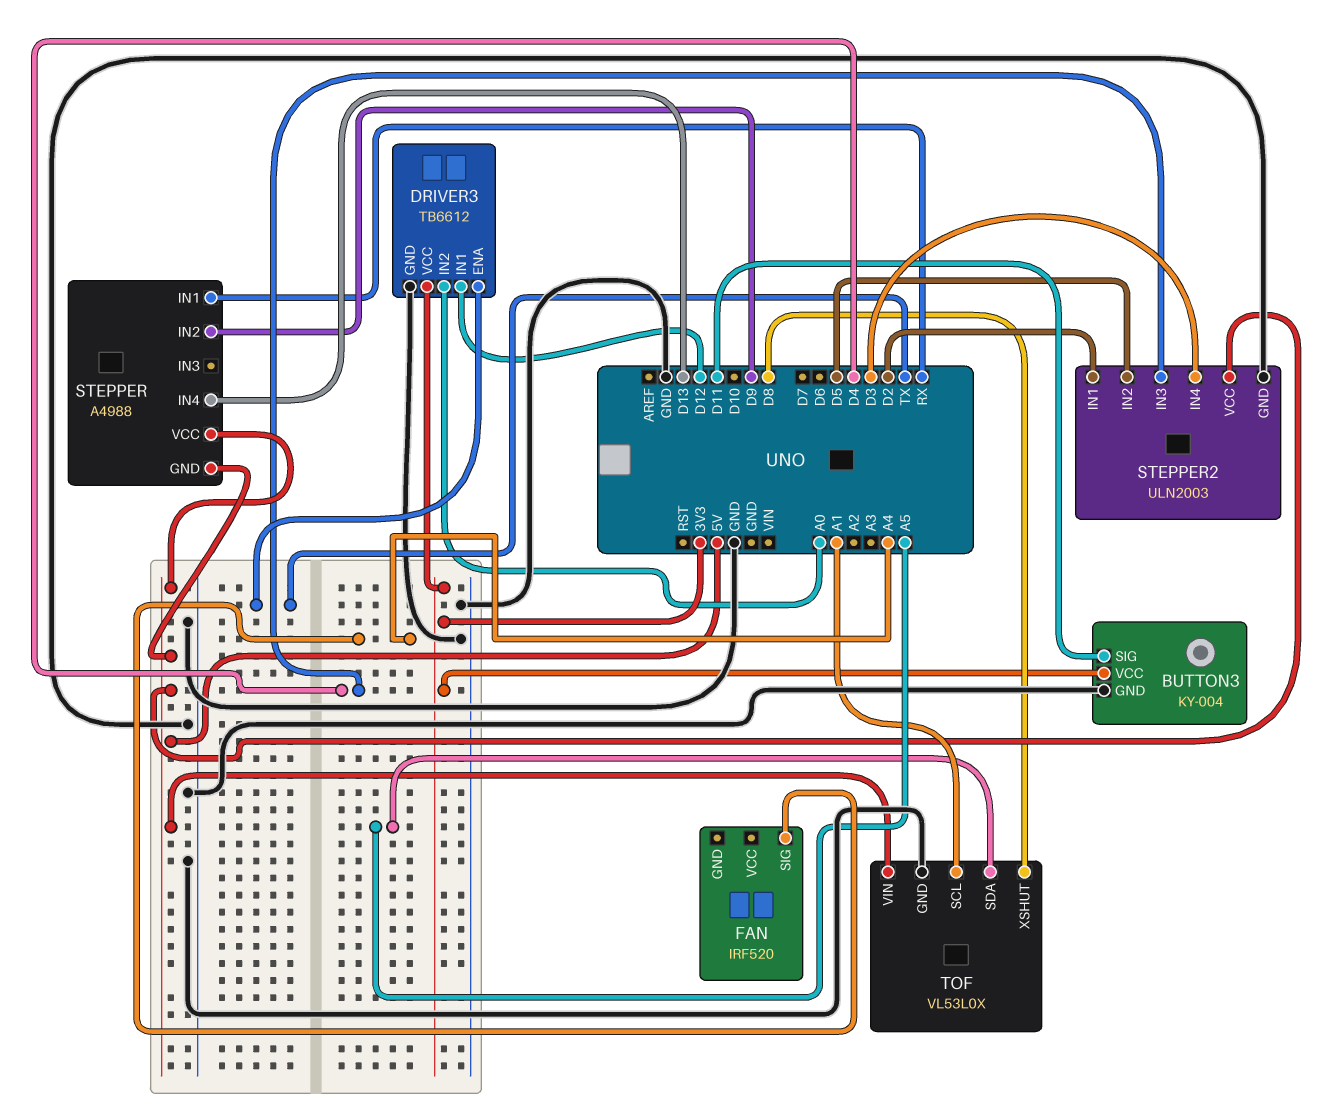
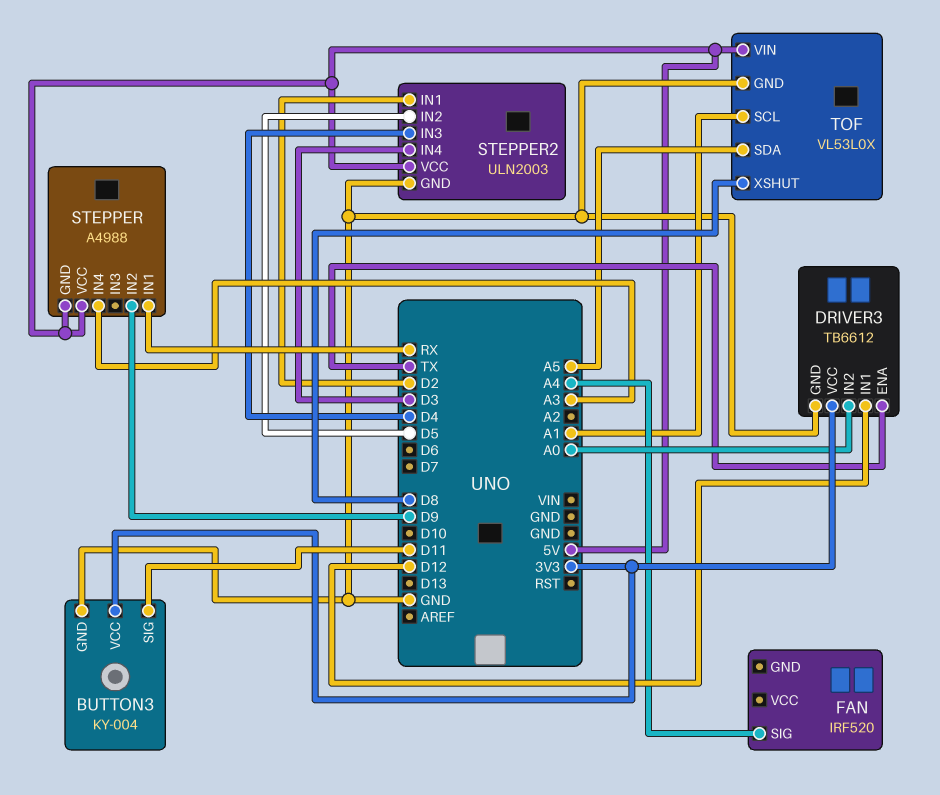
STEPPER pin IN4: D13 -> A3

